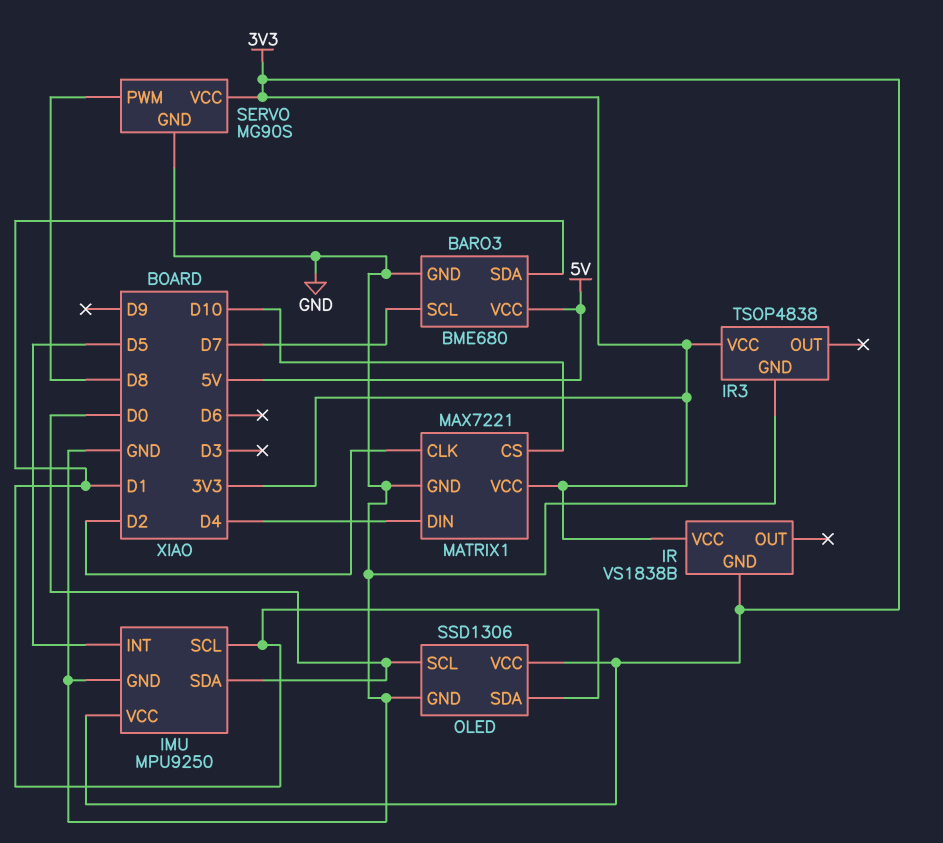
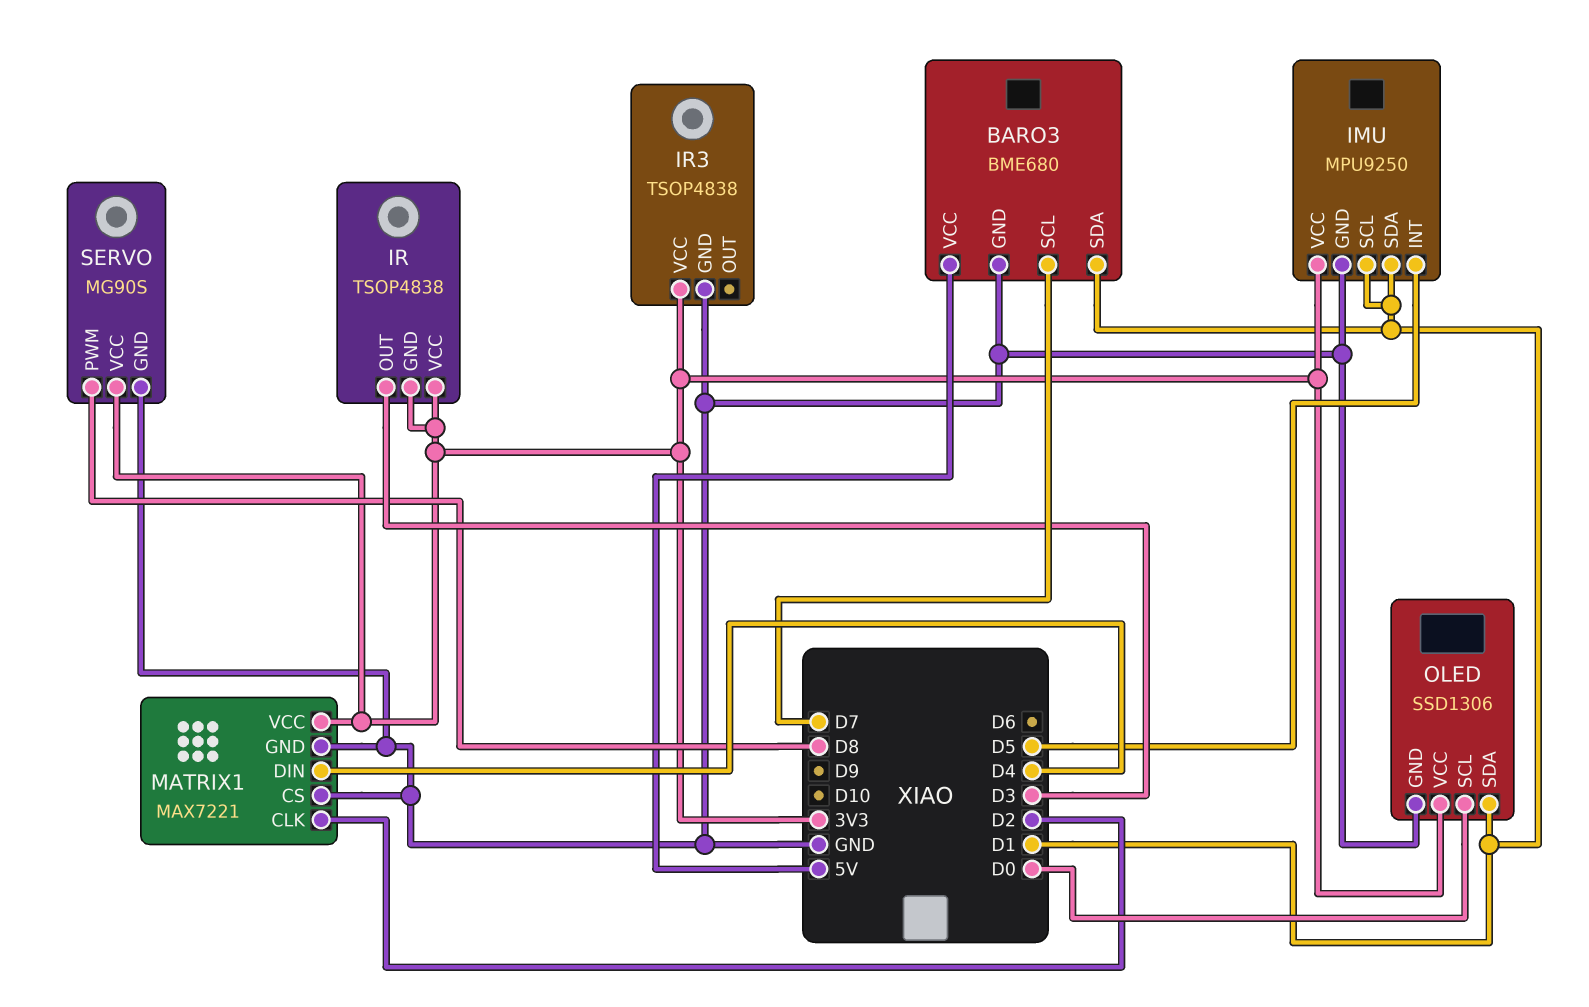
IMU pin SDA: D0 -> D1
IR: VS1838B -> TSOP4838
IR pin OUT: none -> D3
MATRIX1 pin CS: D10 -> GND

